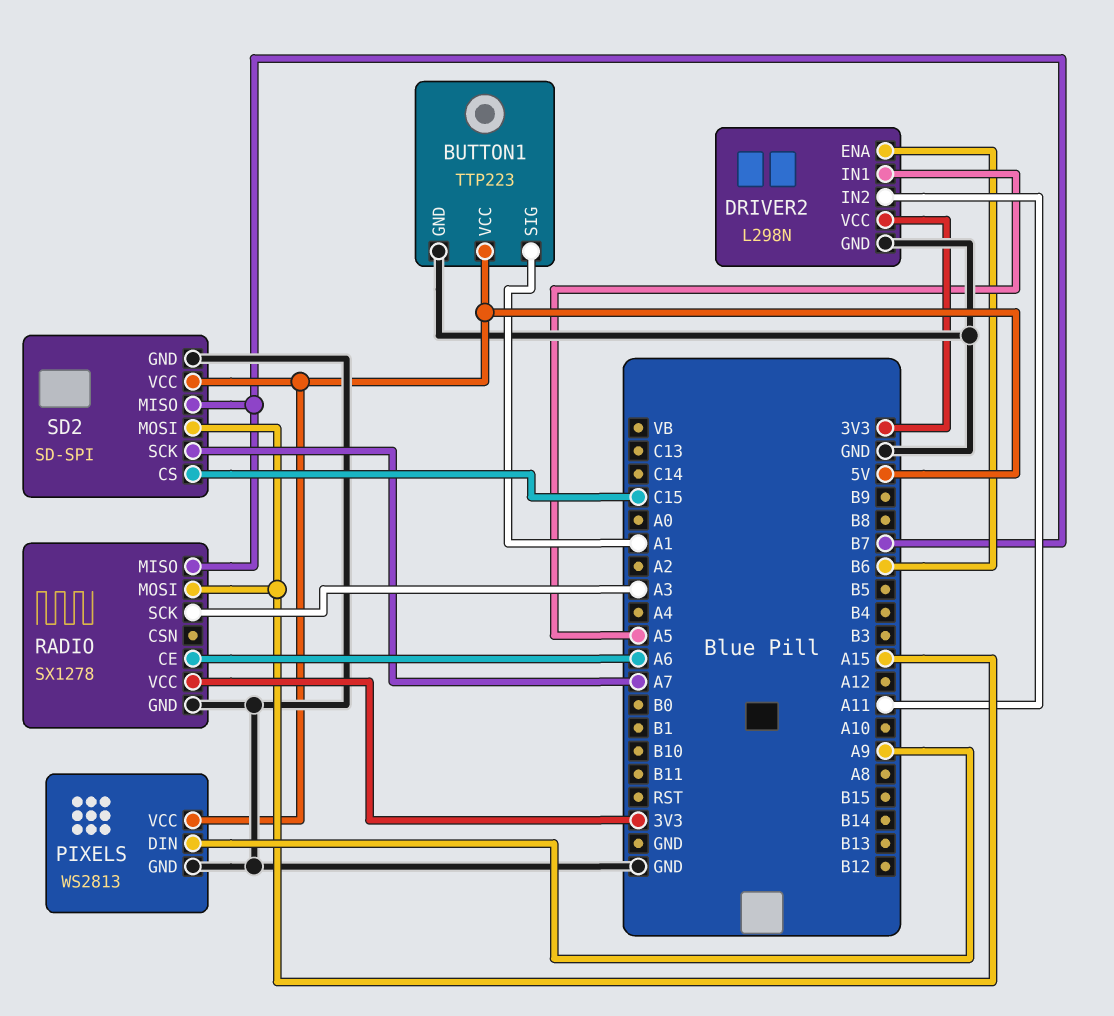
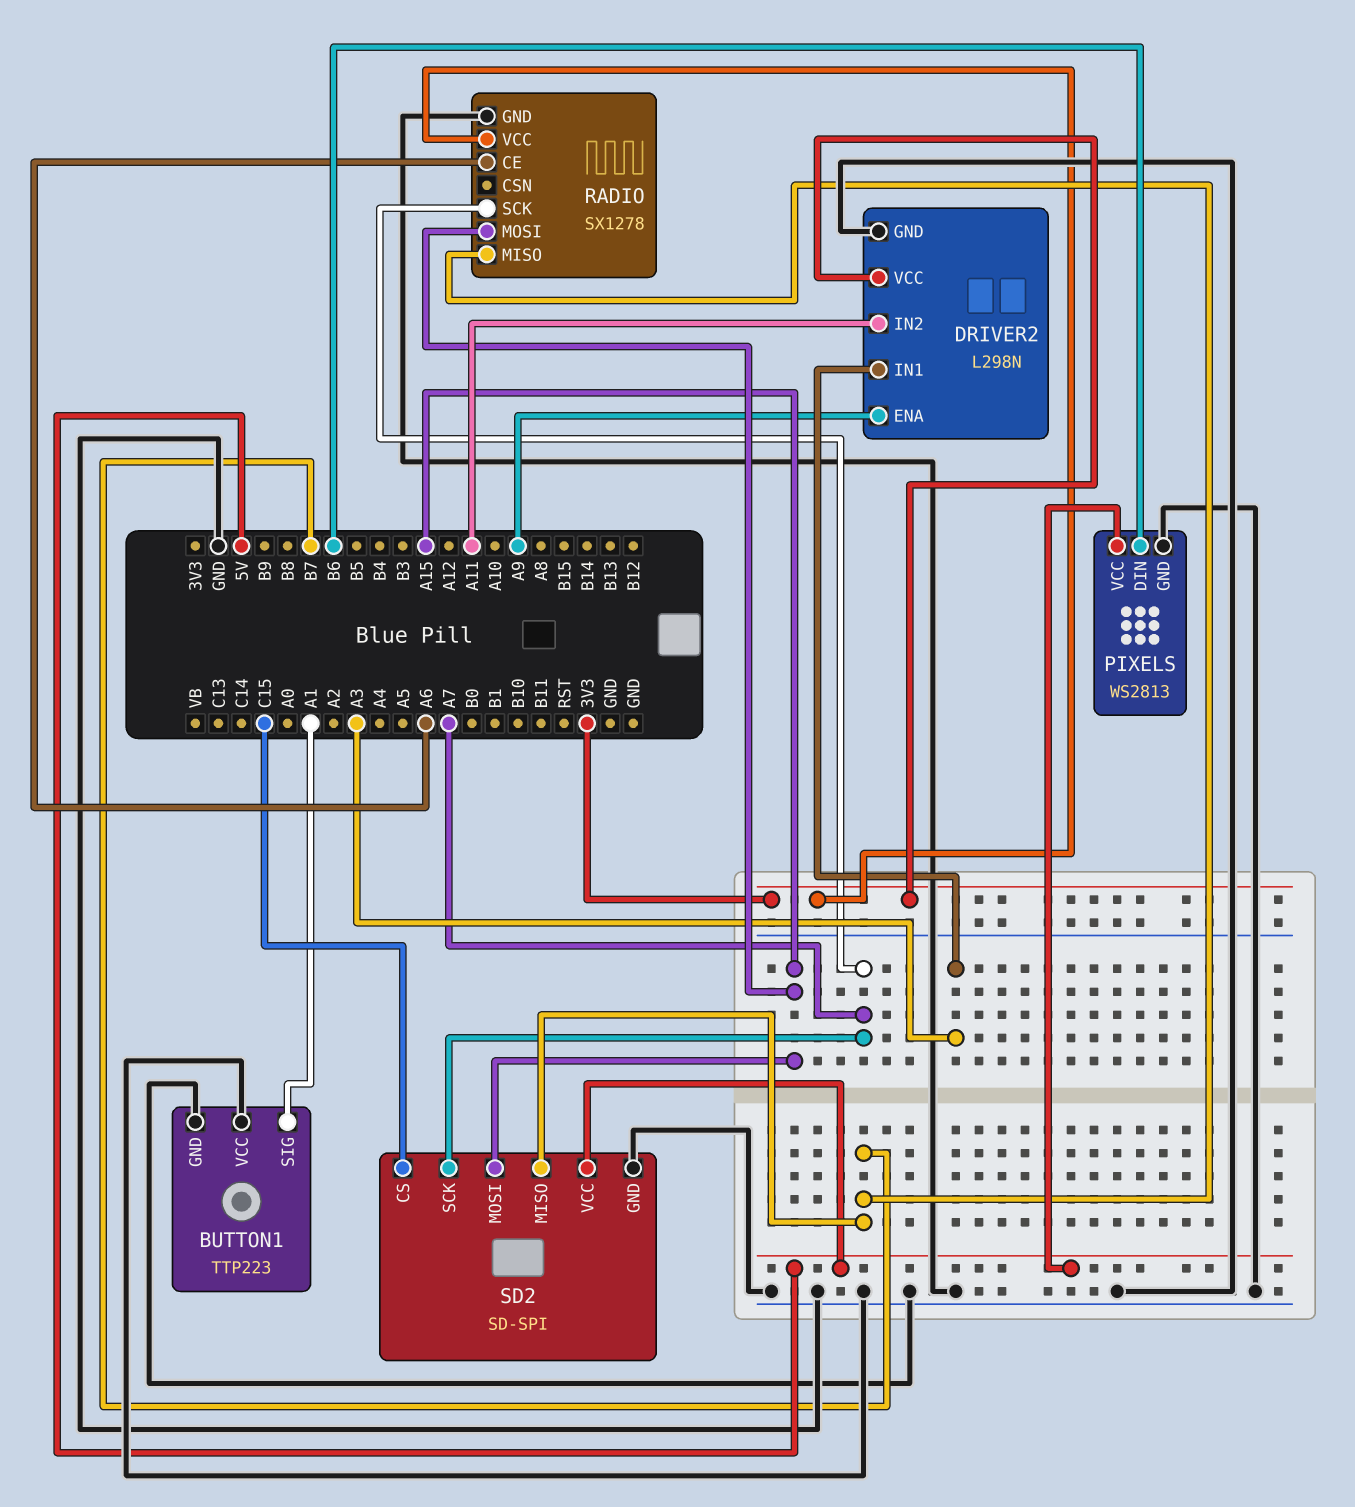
BUTTON1 pin VCC: 5V -> GND
DRIVER2 pin ENA: B6 -> A9
DRIVER2 pin IN1: A5 -> A3
PIXELS pin DIN: A9 -> B6
RADIO pin SCK: A3 -> A7

